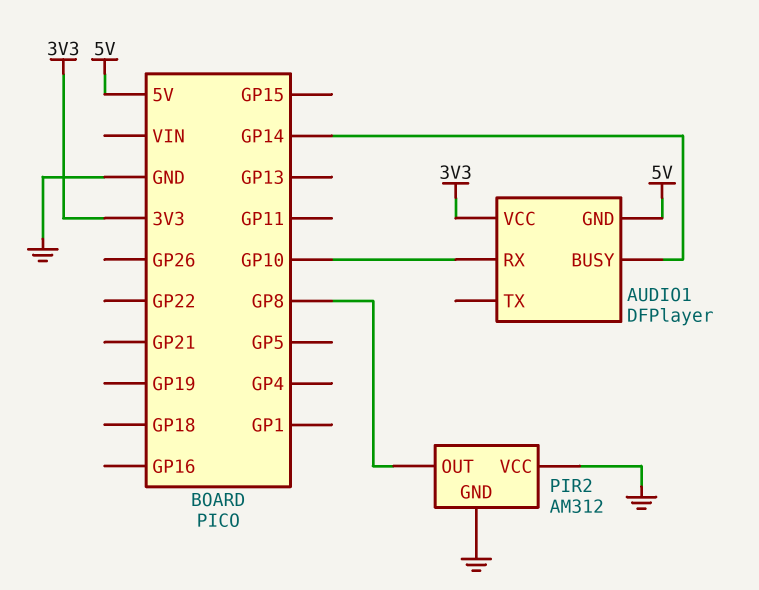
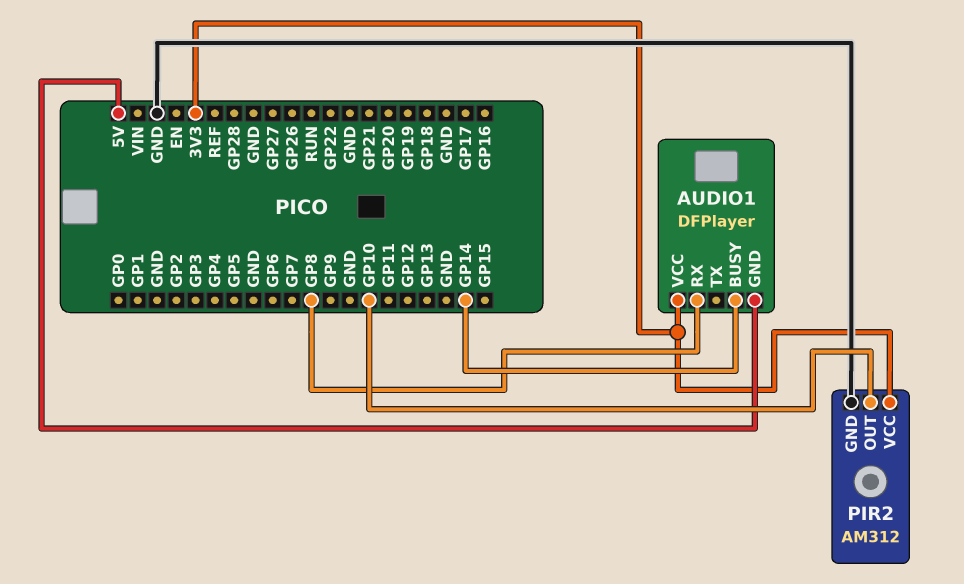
AUDIO1 pin RX: GP10 -> GP8
PIR2 pin OUT: GP8 -> GP10
PIR2 pin VCC: GND -> 3V3

